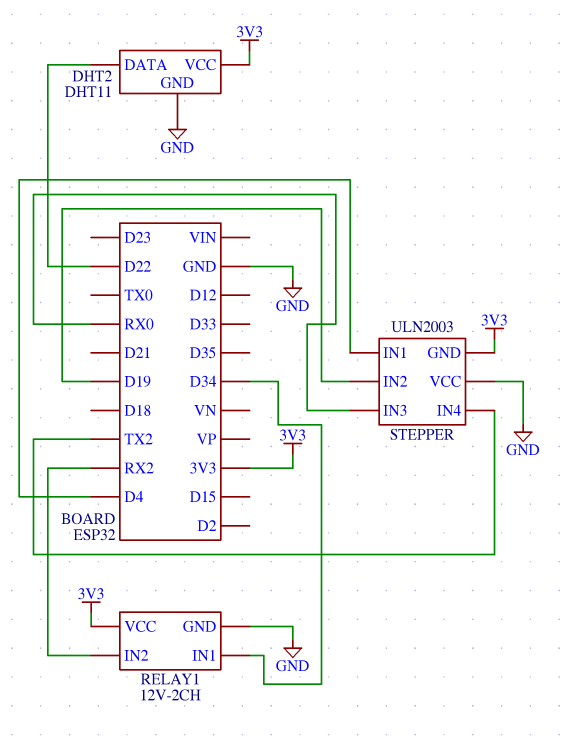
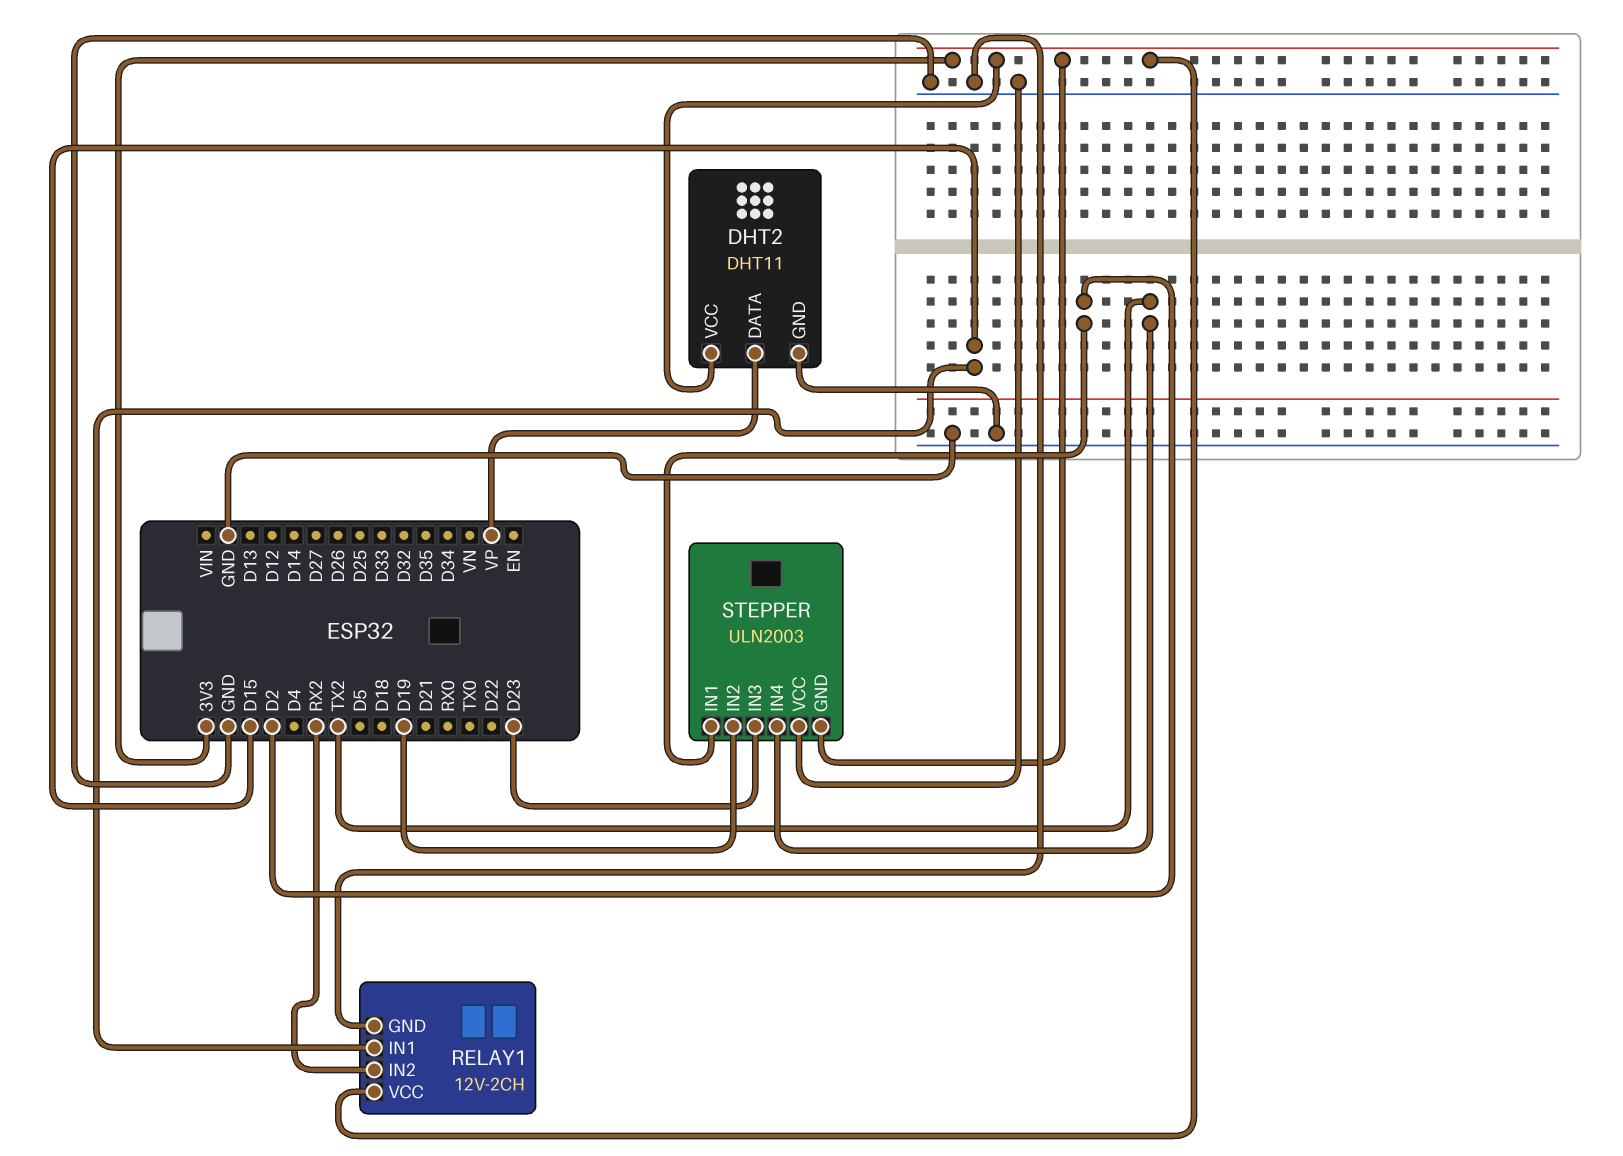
DHT2 pin DATA: D22 -> VP
RELAY1 pin IN1: D34 -> D15
STEPPER pin IN1: D4 -> D2
STEPPER pin IN3: RX0 -> D23

